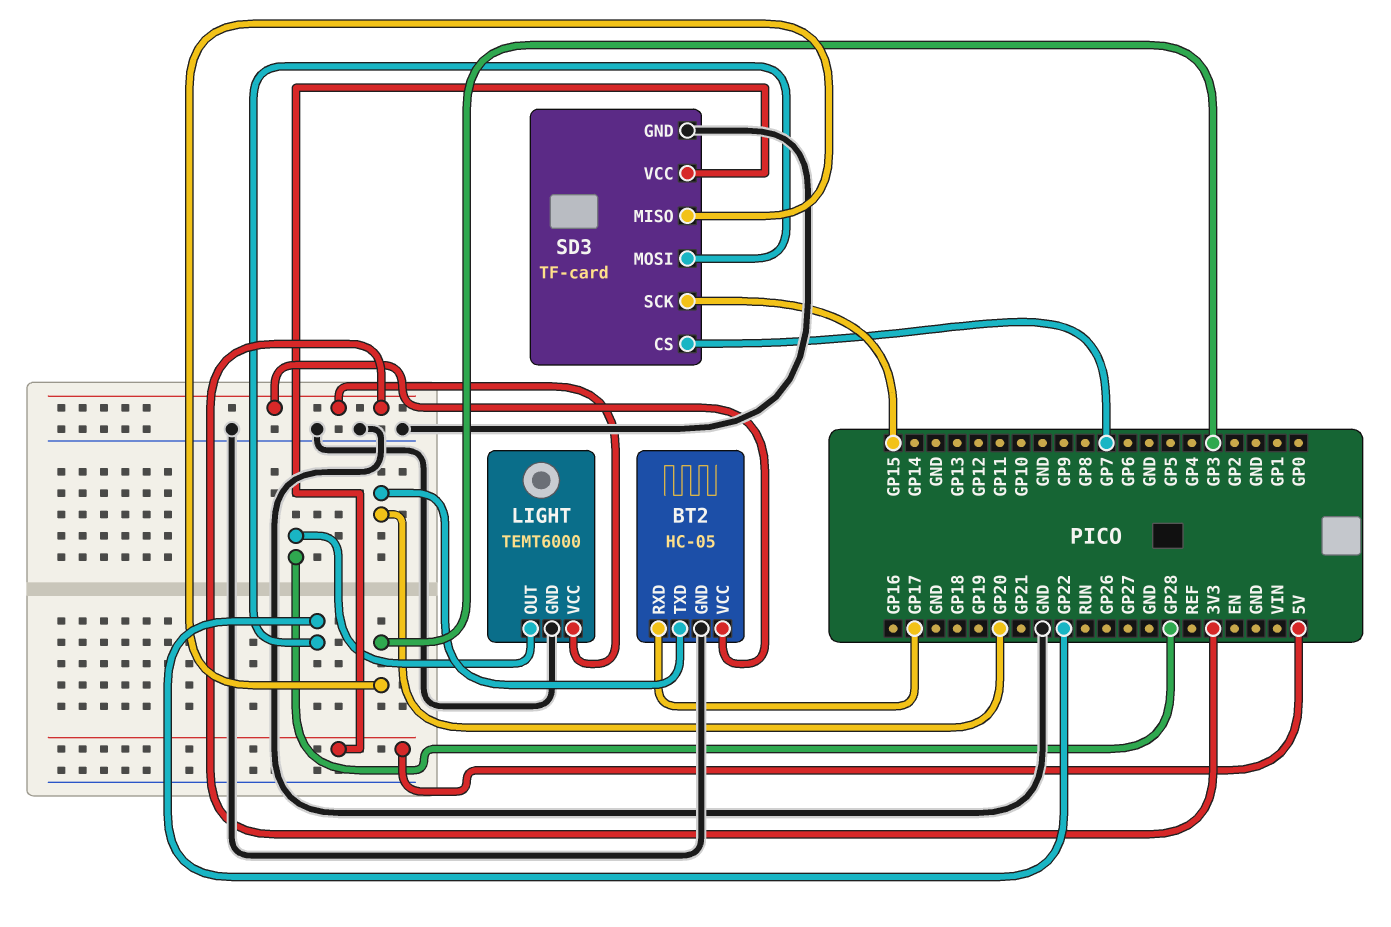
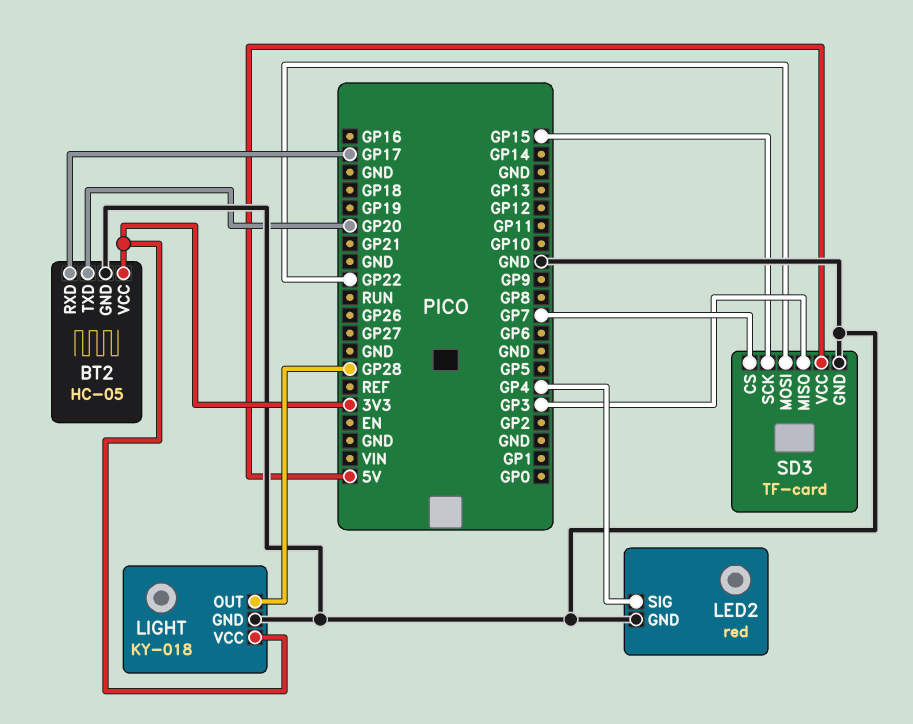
LED2: none -> red
LED2 pin GND: none -> GND
LED2 pin SIG: none -> GP4
LIGHT: TEMT6000 -> KY-018

